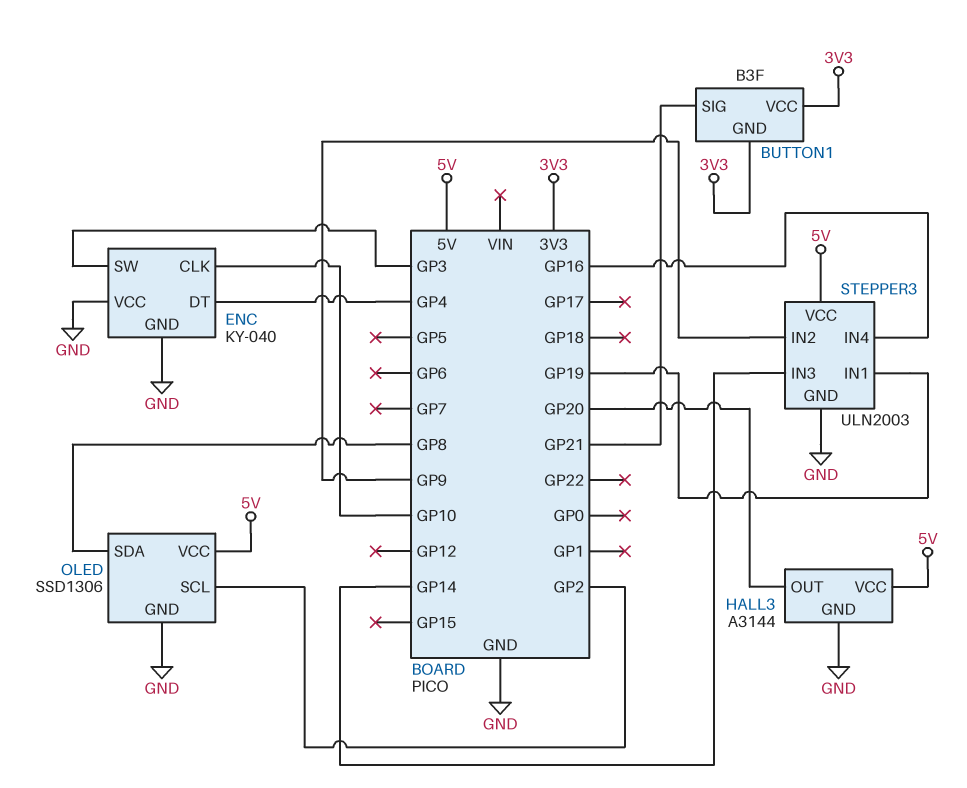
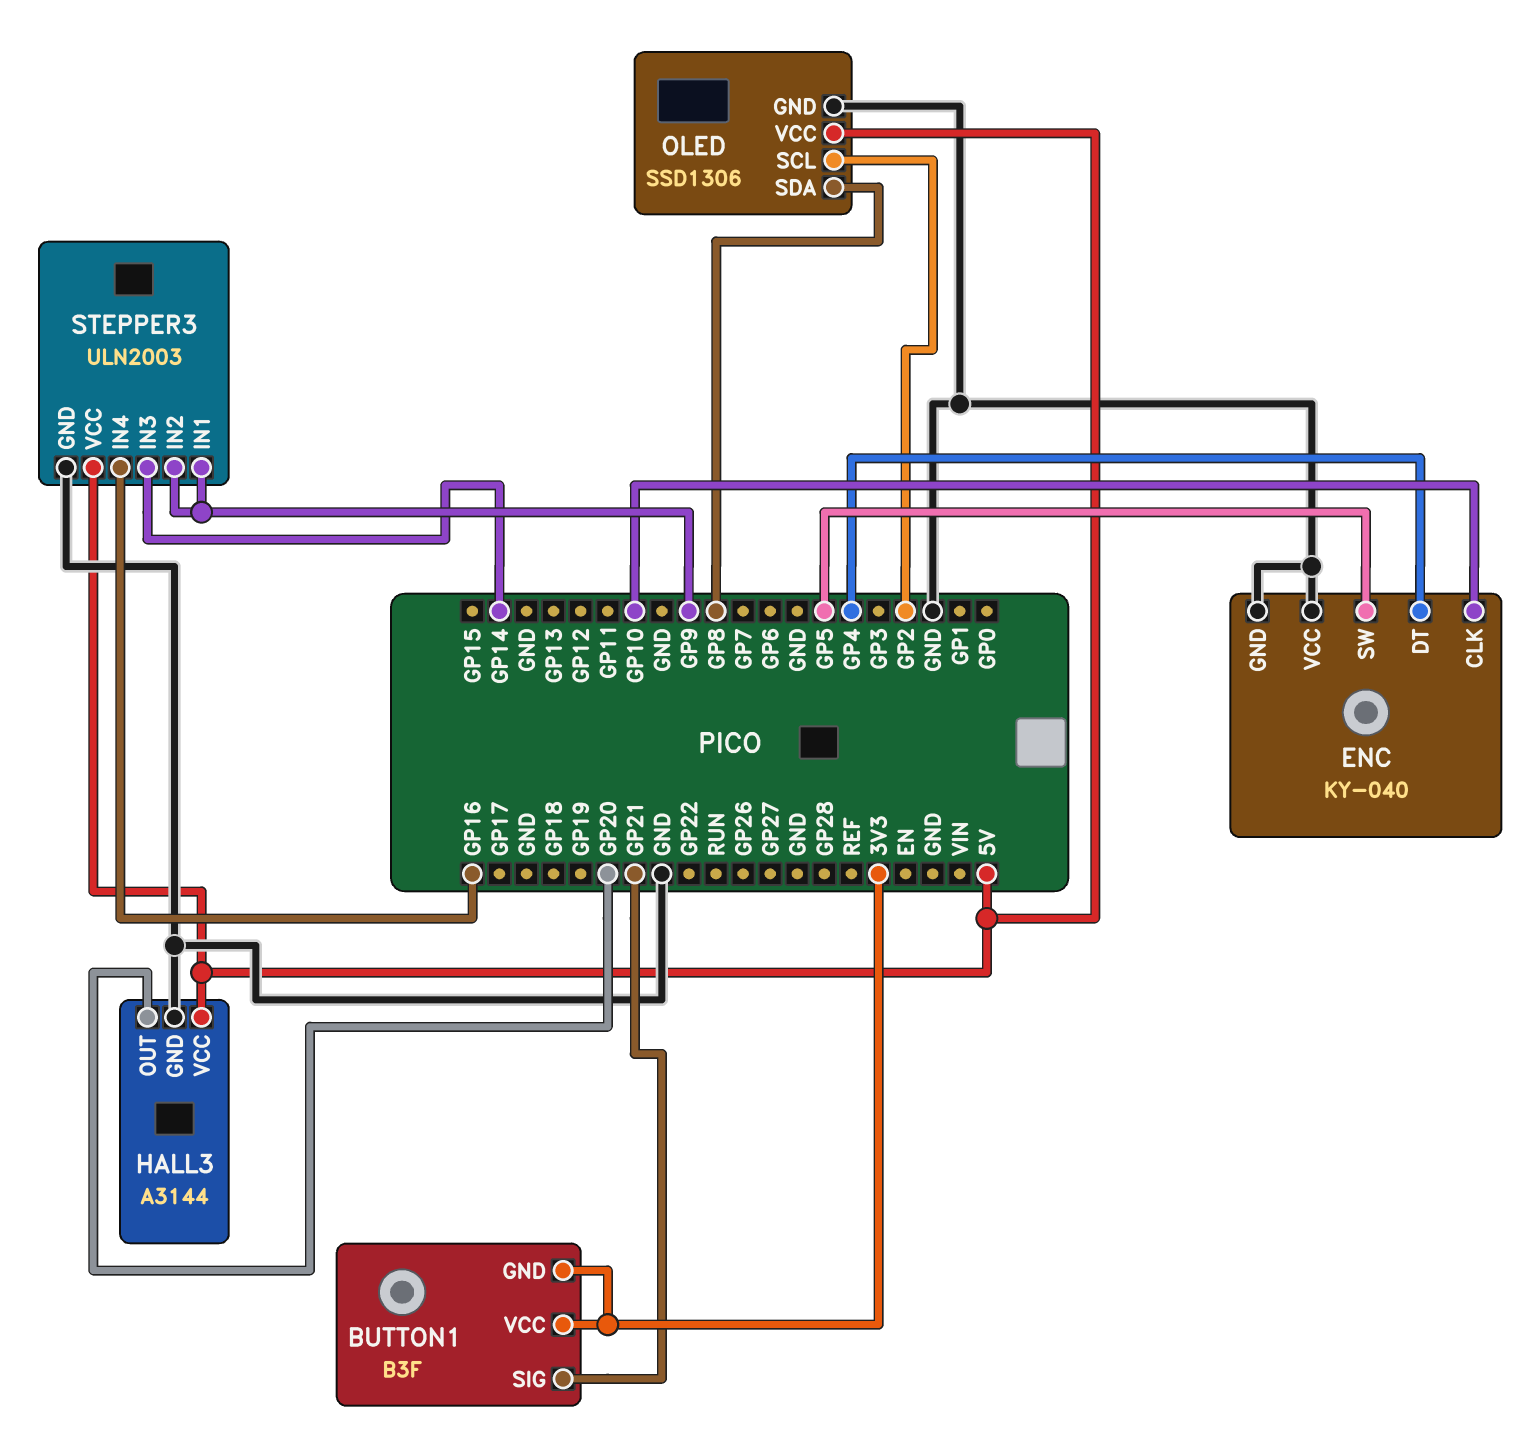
ENC pin SW: GP3 -> GP5
STEPPER3 pin IN1: GP19 -> GP9

